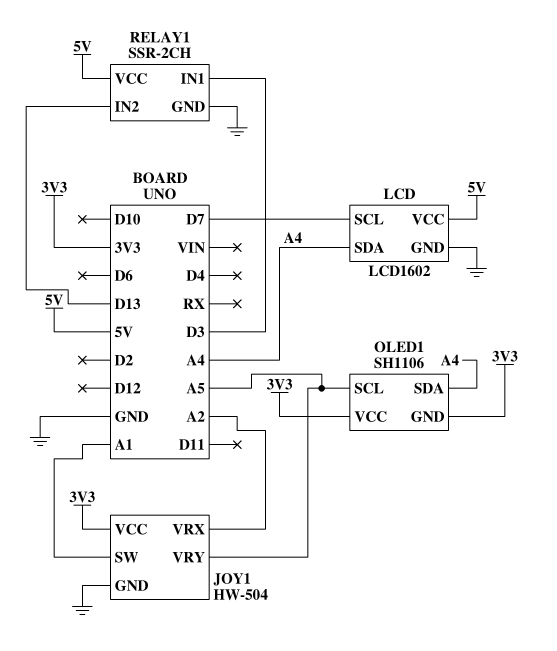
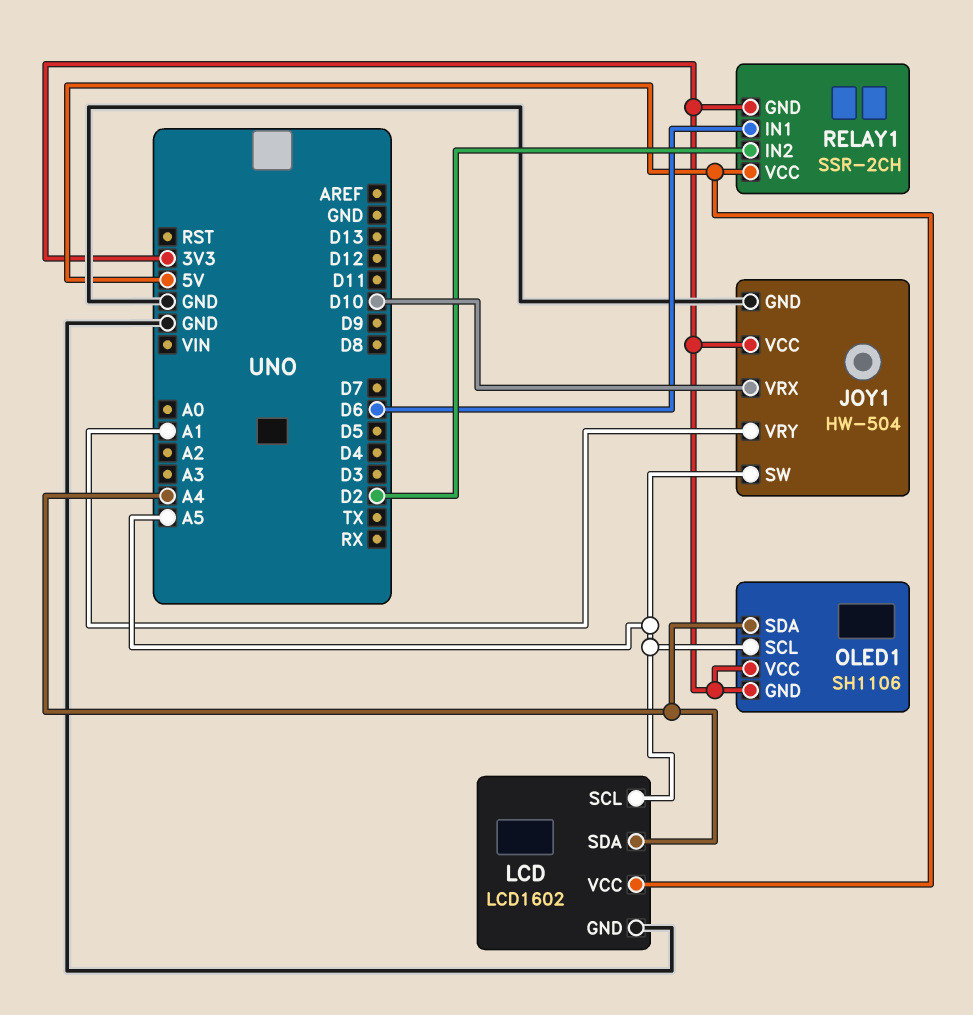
JOY1 pin SW: A1 -> A5
JOY1 pin VRX: A2 -> D10
JOY1 pin VRY: A5 -> A1
LCD pin SCL: D7 -> A5
RELAY1 pin GND: GND -> 3V3
RELAY1 pin IN1: D3 -> D6
RELAY1 pin IN2: D13 -> D2

